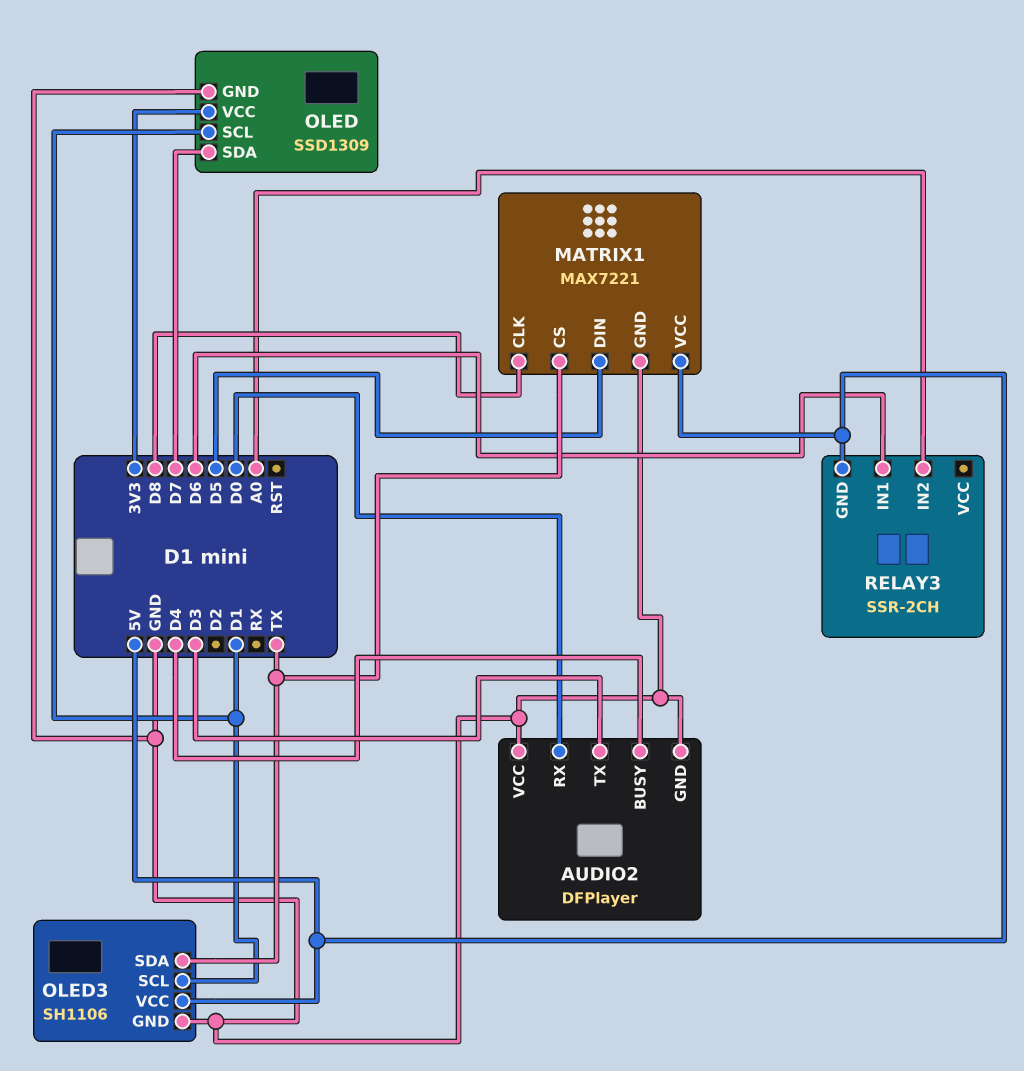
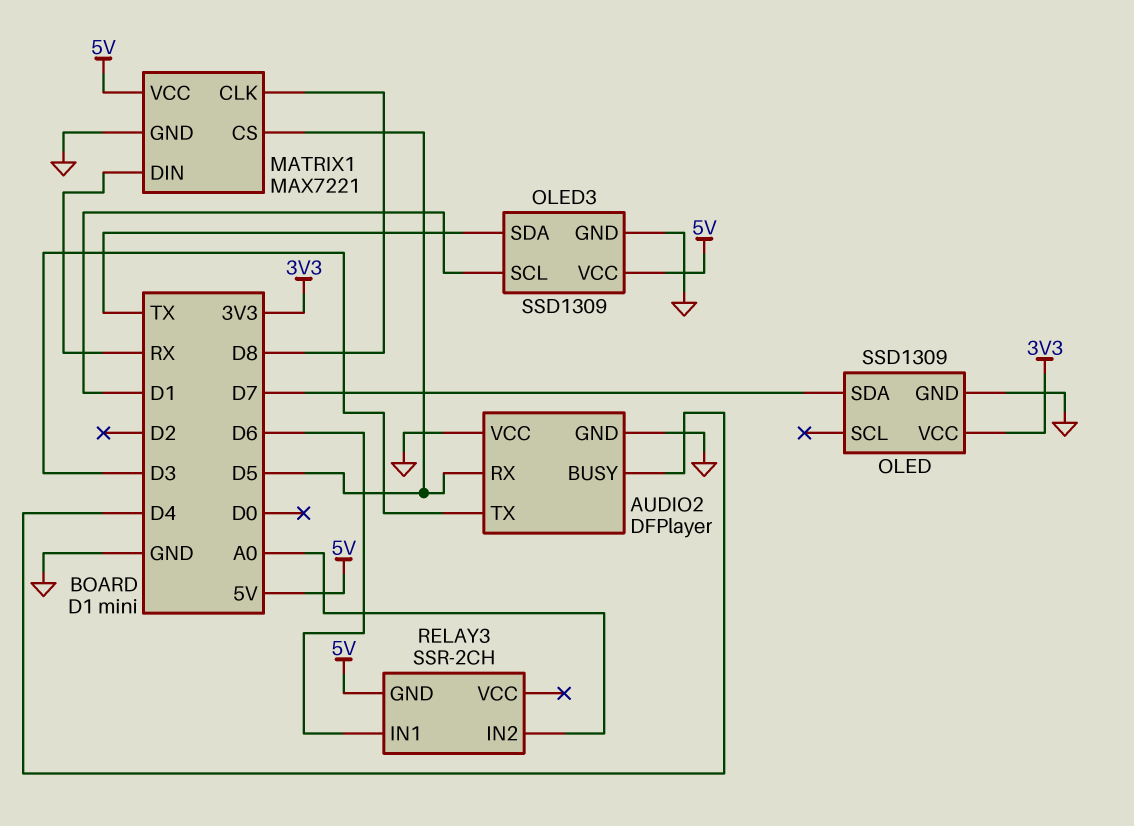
AUDIO2 pin RX: D0 -> D5
MATRIX1 pin CS: TX -> D5
MATRIX1 pin DIN: D5 -> RX
OLED pin SCL: D1 -> none
OLED3: SH1106 -> SSD1309

